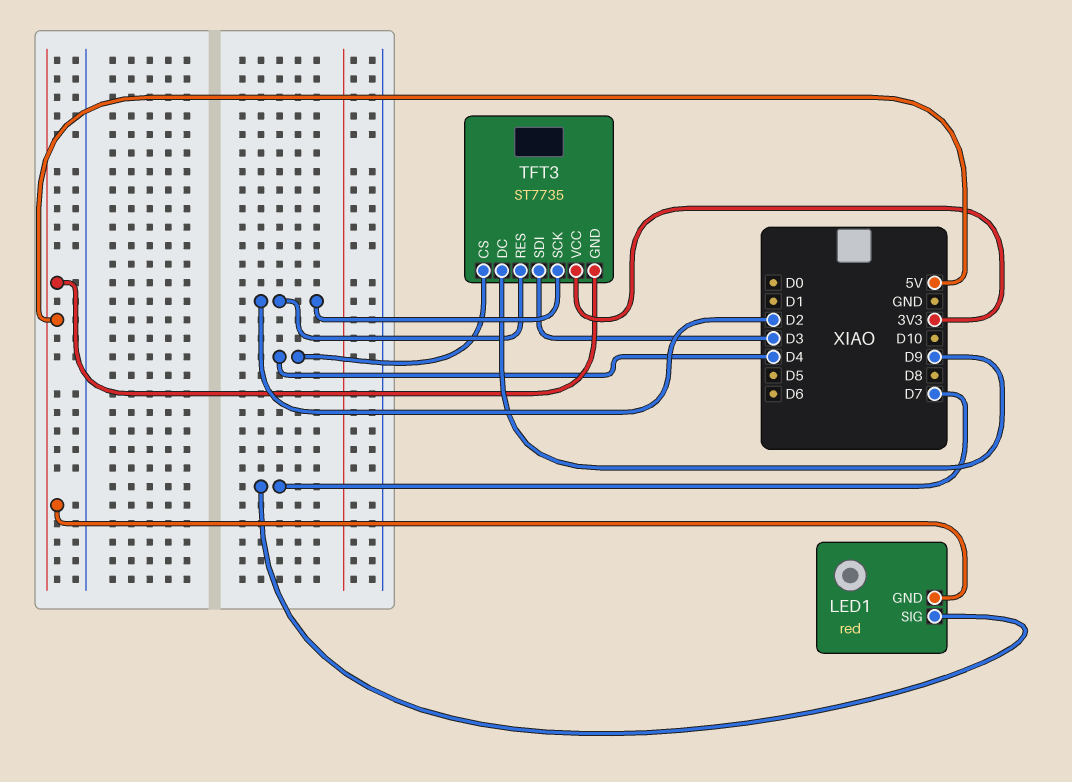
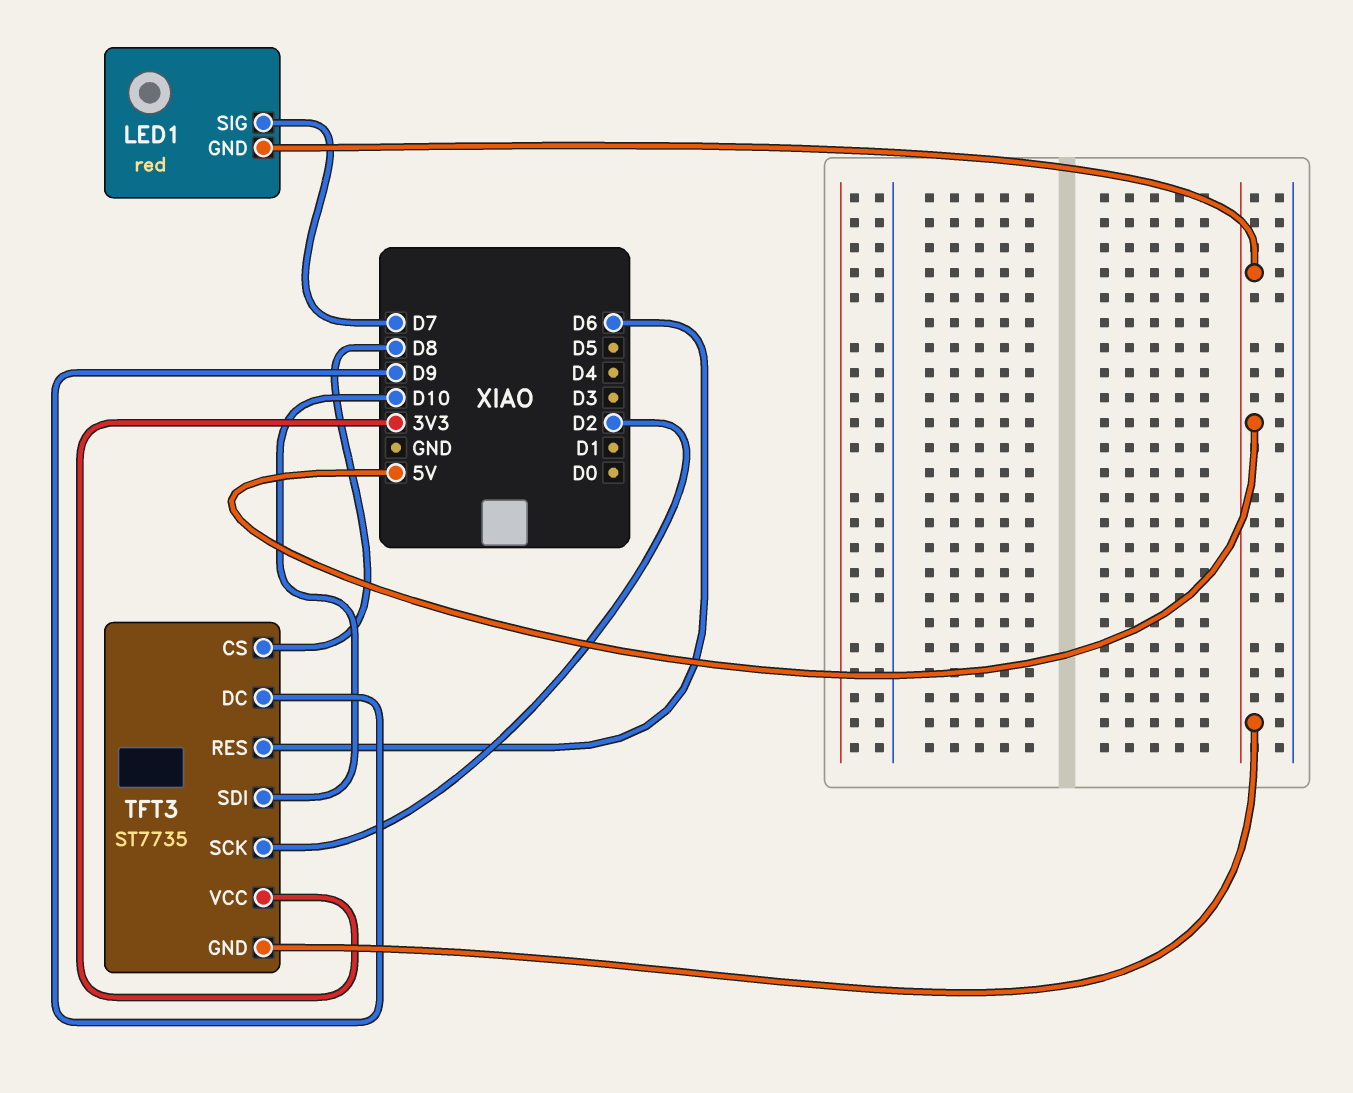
TFT3 pin CS: D4 -> D8
TFT3 pin RES: D2 -> D6
TFT3 pin SDI: D3 -> D10

